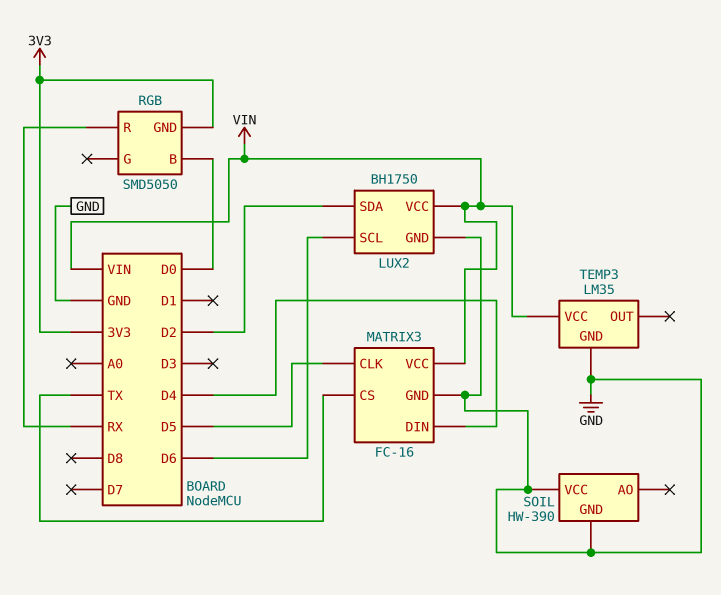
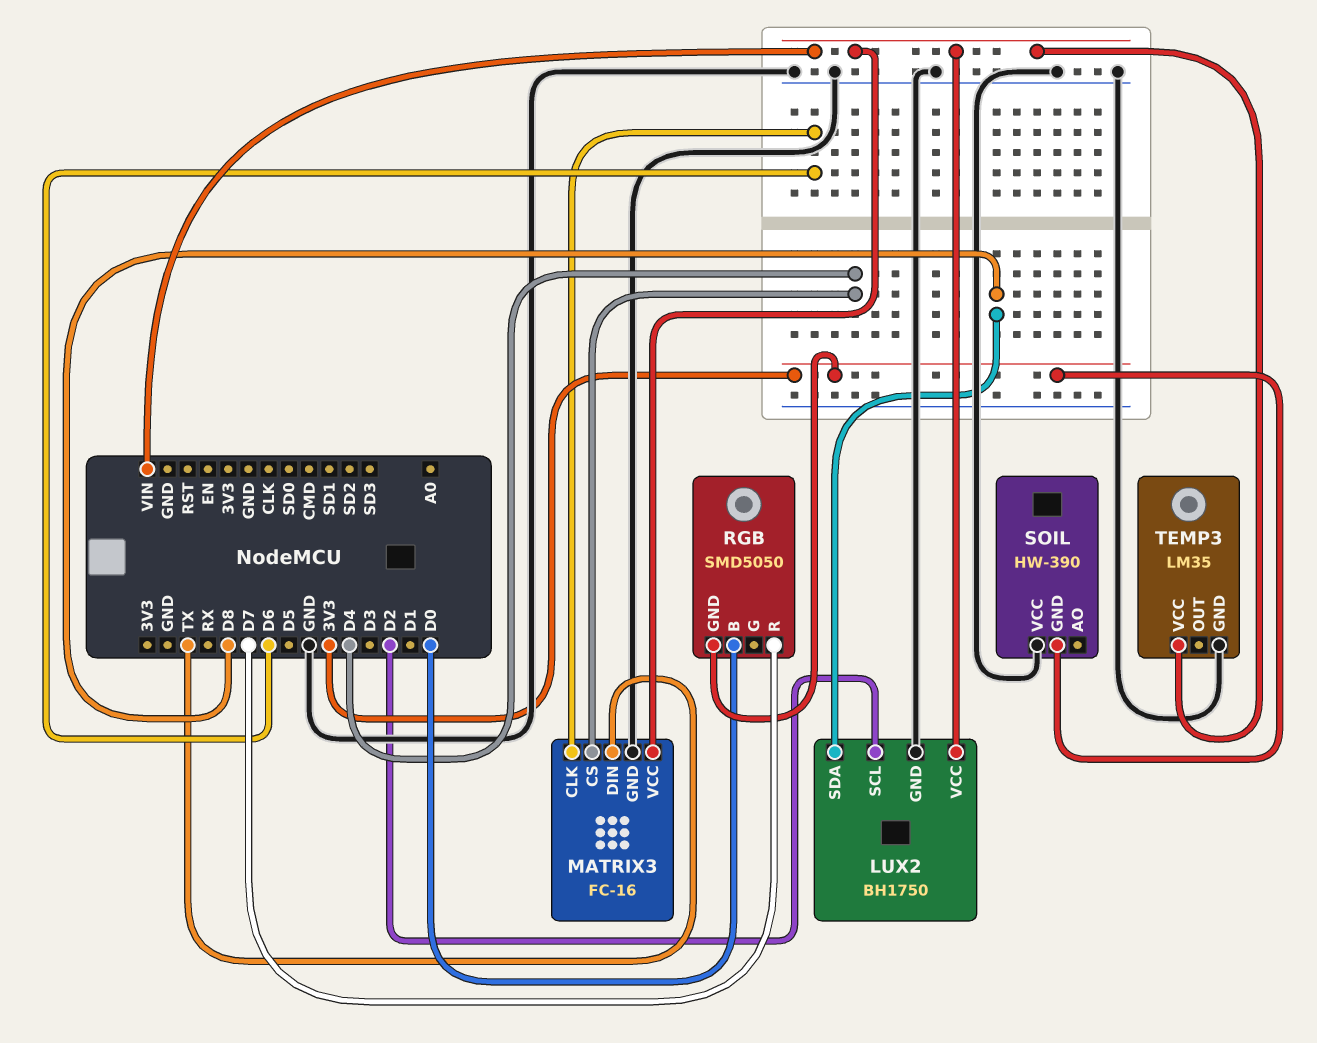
LUX2 pin SCL: D6 -> D2
LUX2 pin SDA: D2 -> D8
MATRIX3 pin CLK: D5 -> D6
MATRIX3 pin CS: TX -> D4
MATRIX3 pin DIN: D4 -> TX
RGB pin R: RX -> D7
SOIL pin GND: GND -> 3V3

